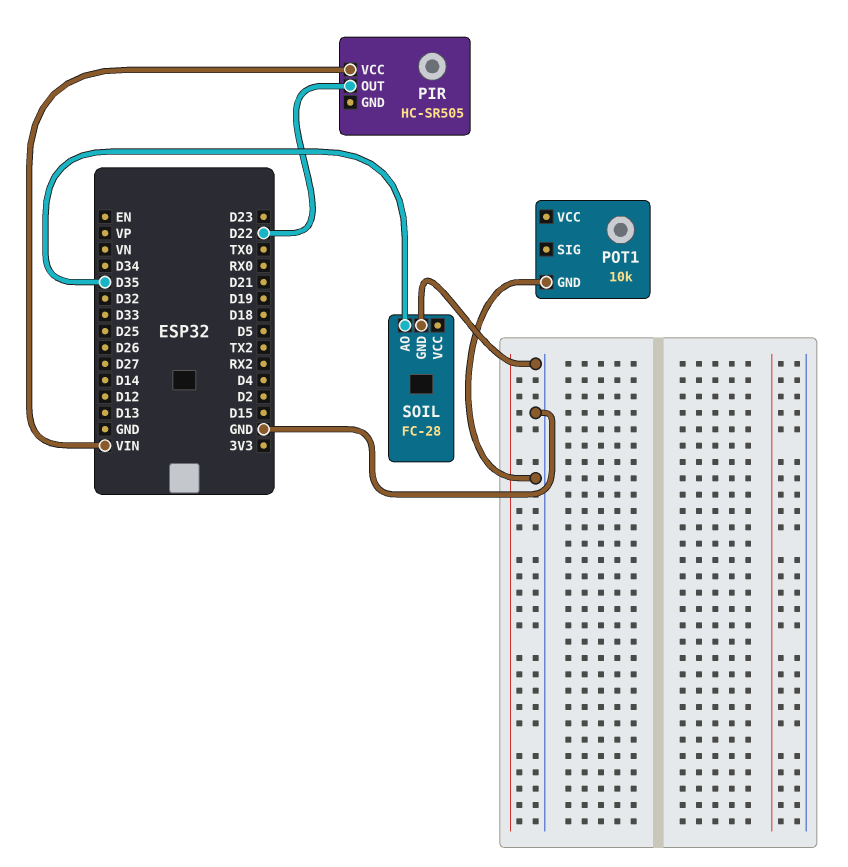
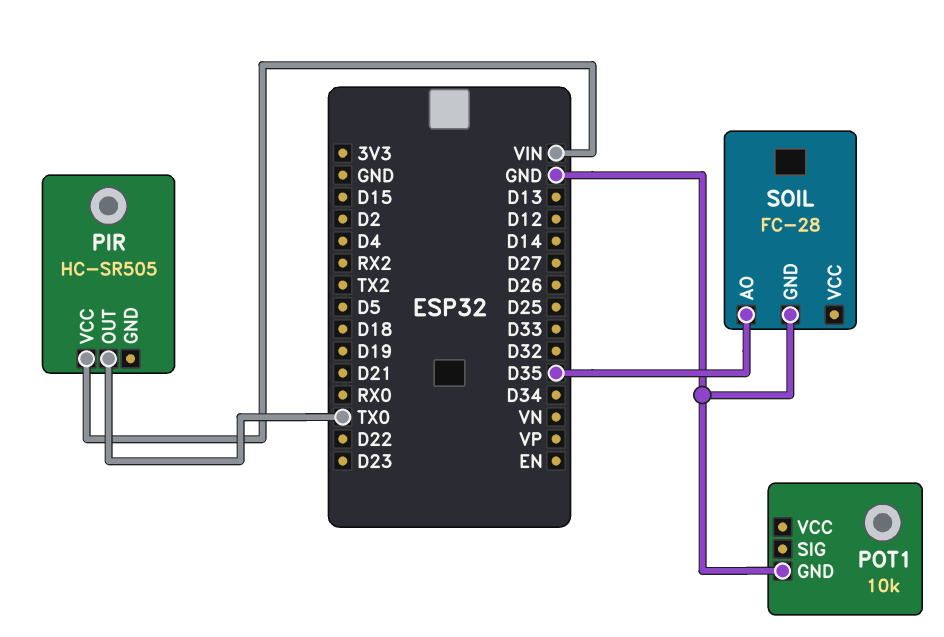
PIR pin OUT: D22 -> TX0

